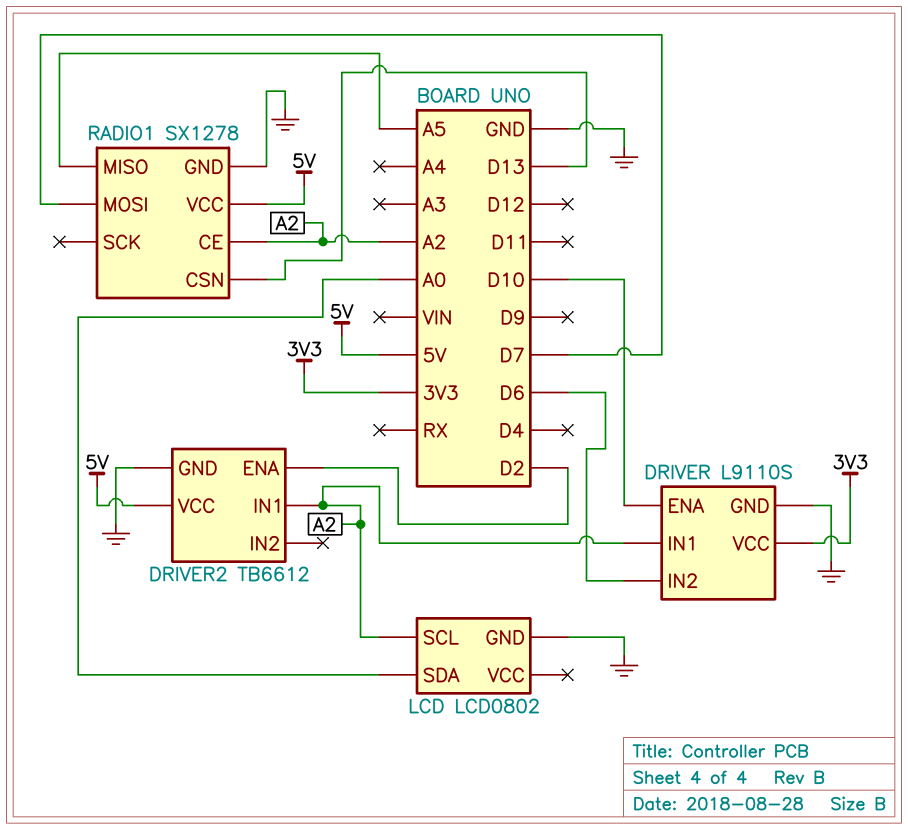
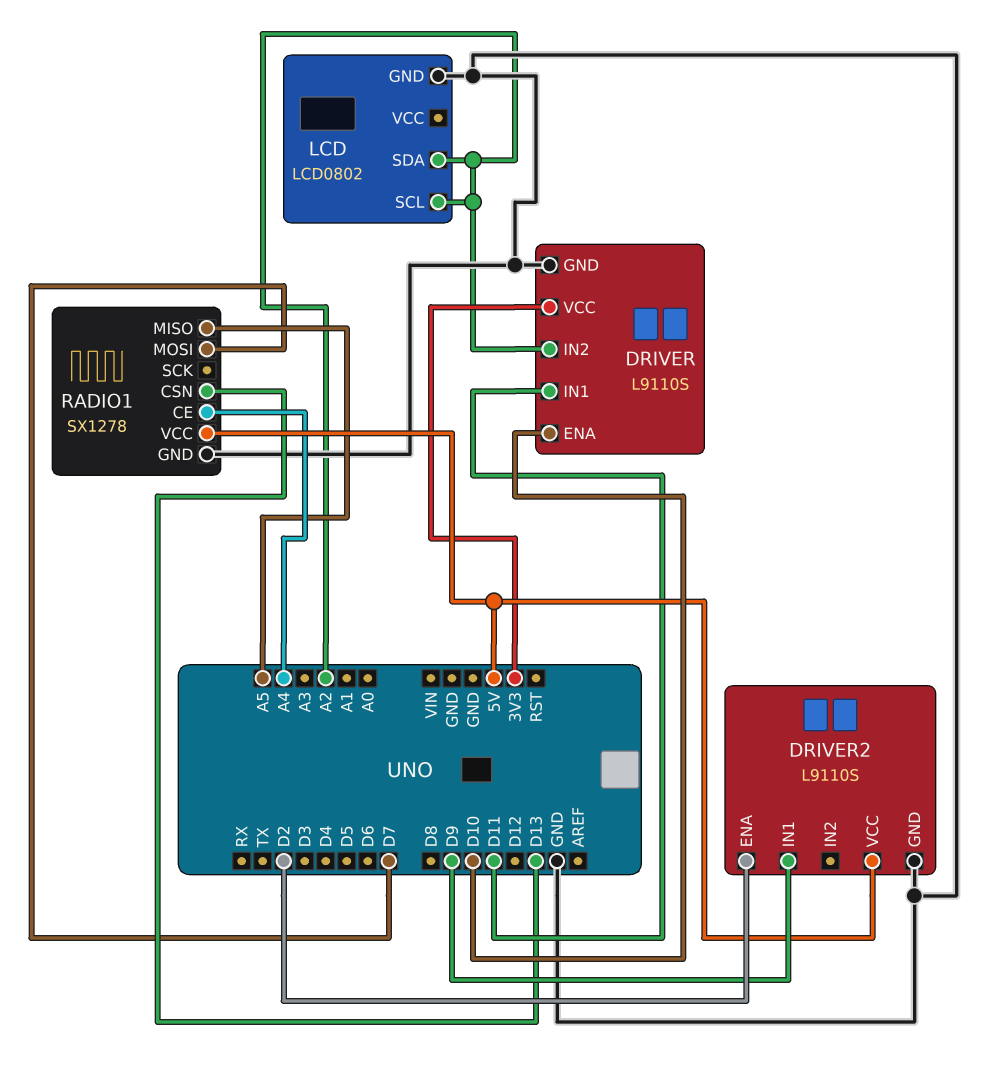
DRIVER pin IN1: A2 -> D11
DRIVER pin IN2: D6 -> A2
DRIVER2: TB6612 -> L9110S
DRIVER2 pin IN1: A2 -> D9
LCD pin SDA: A0 -> A2
RADIO1 pin CE: A2 -> A4

